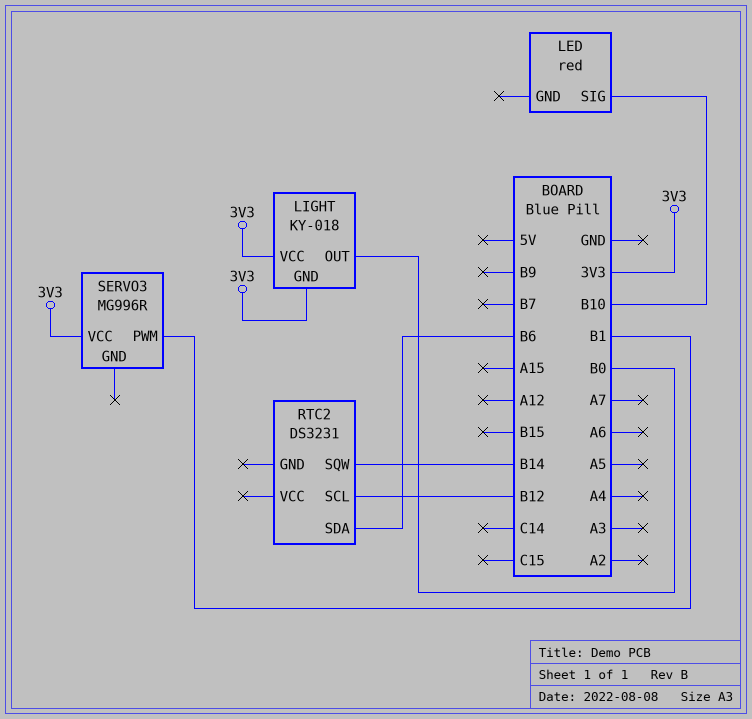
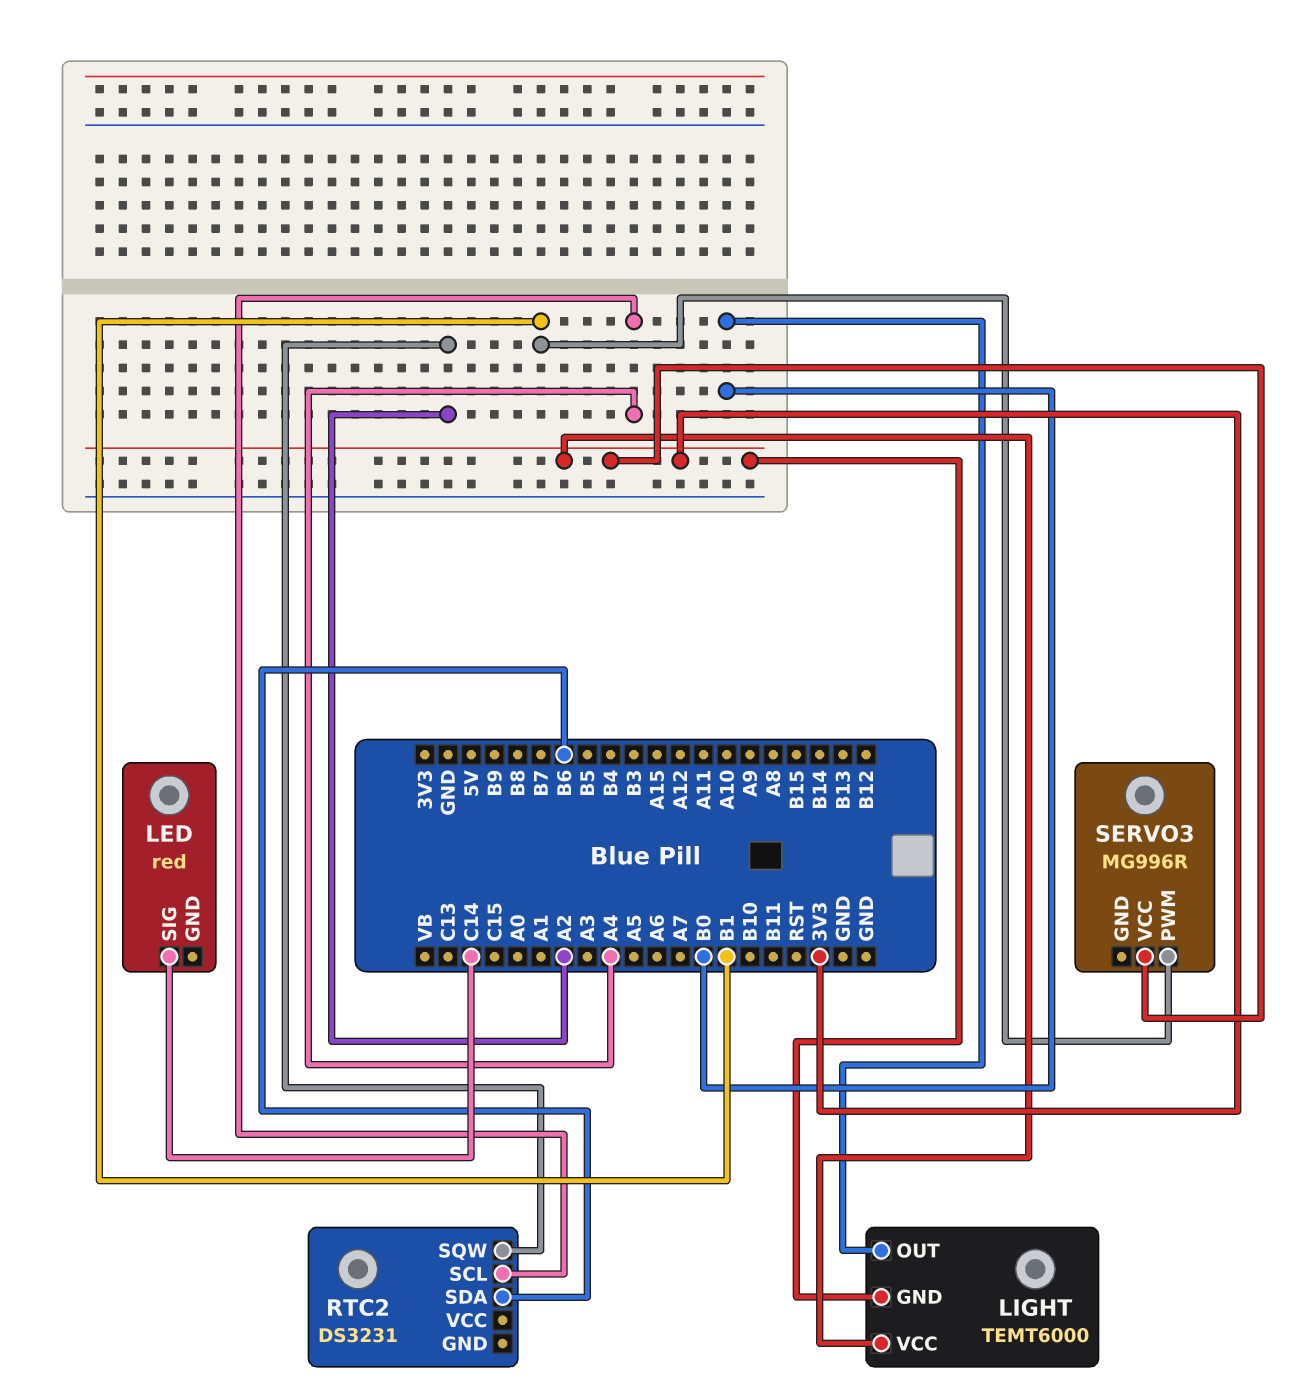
LED pin SIG: B10 -> C14
LIGHT: KY-018 -> TEMT6000
RTC2 pin SCL: B12 -> A4
RTC2 pin SQW: B14 -> A2

